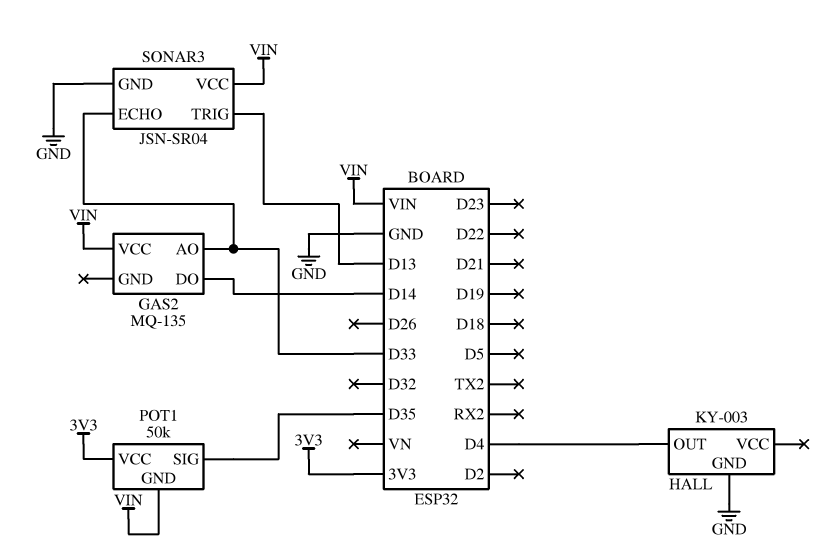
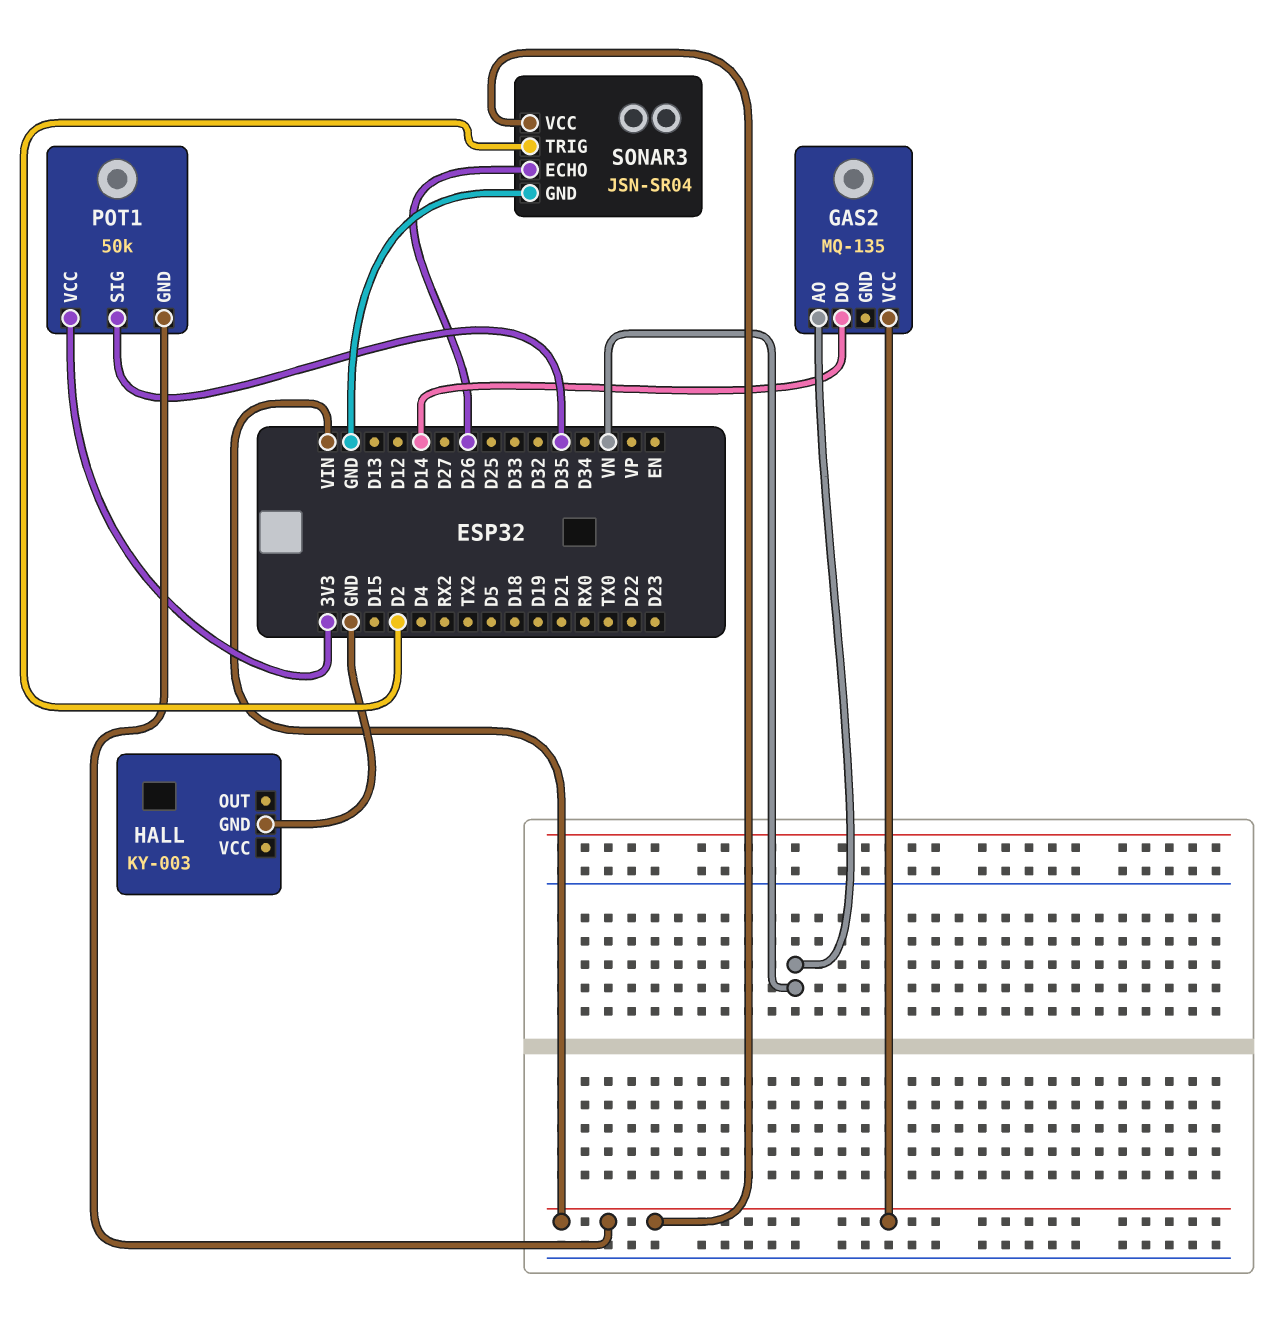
GAS2 pin AO: D33 -> VN
HALL pin OUT: D4 -> none
SONAR3 pin ECHO: D33 -> D26
SONAR3 pin TRIG: D13 -> D2

